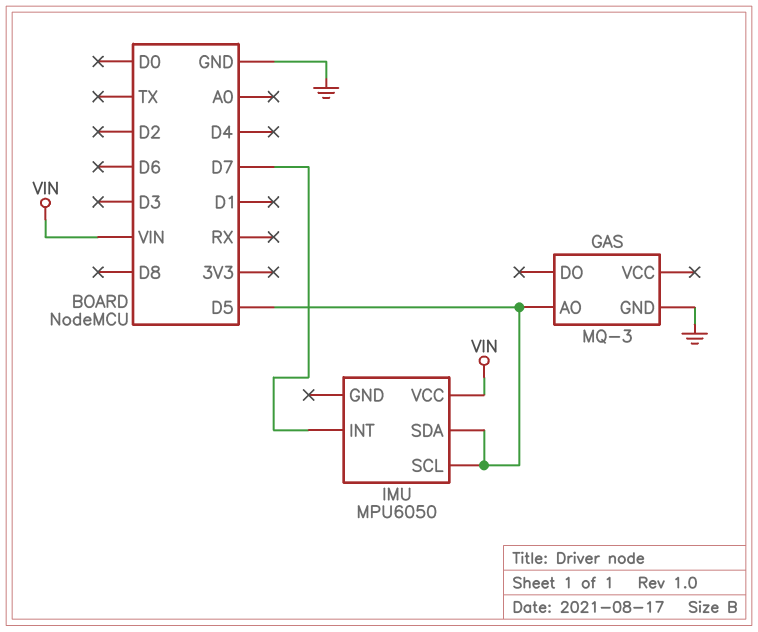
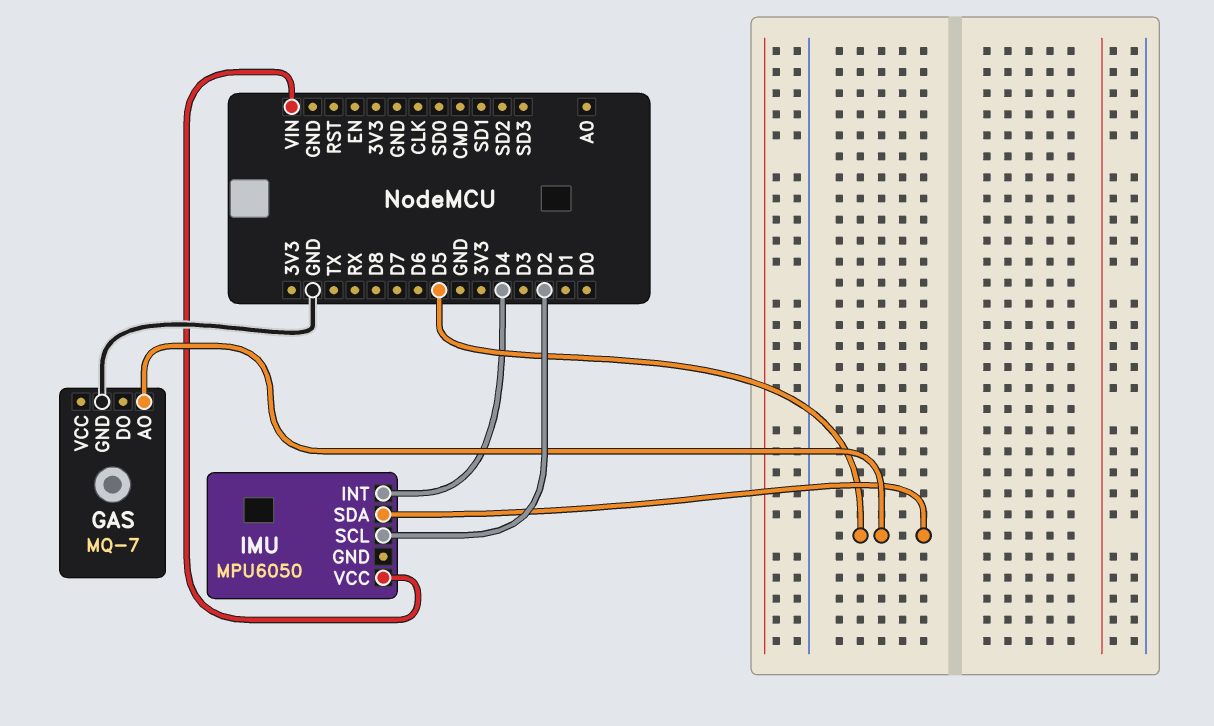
GAS: MQ-3 -> MQ-7
IMU pin INT: D7 -> D4
IMU pin SCL: D5 -> D2

